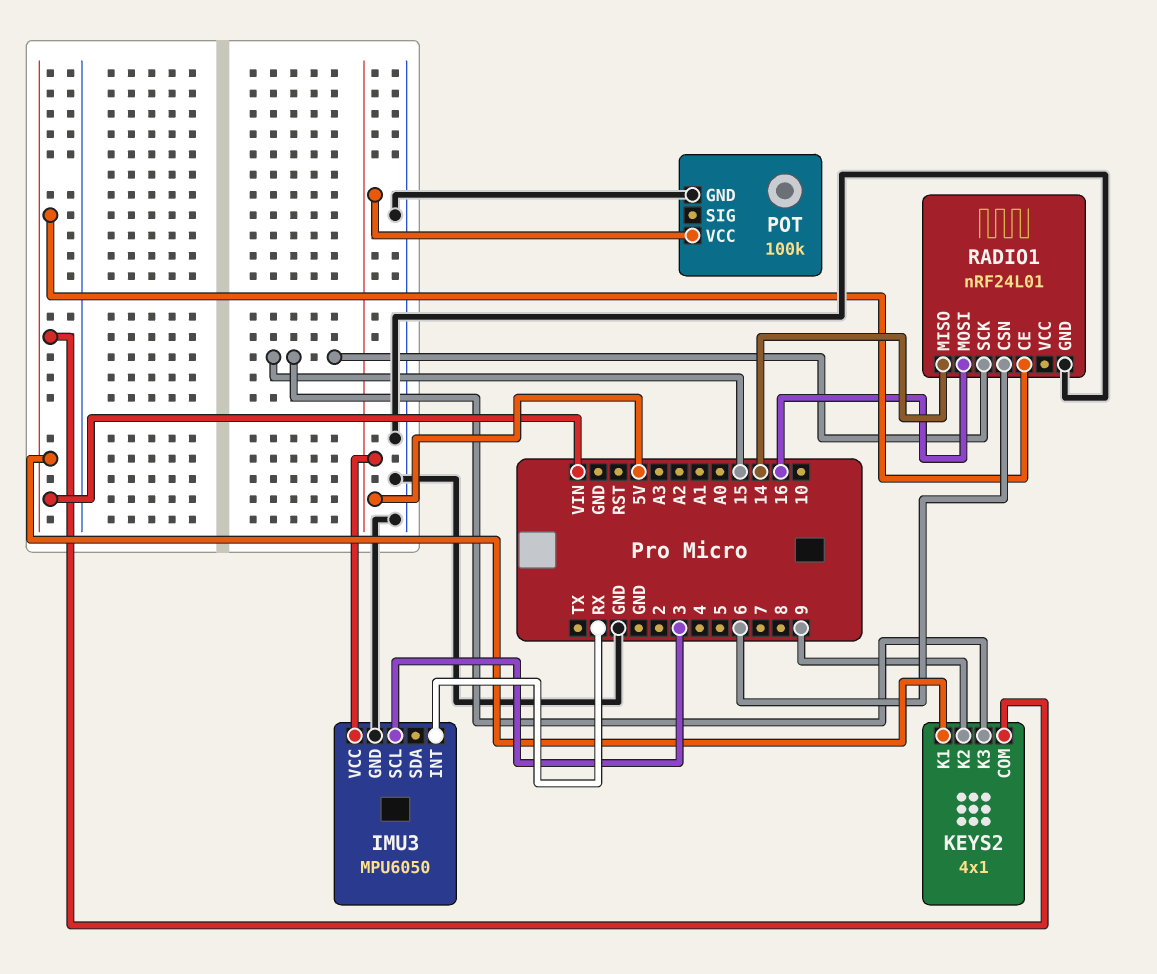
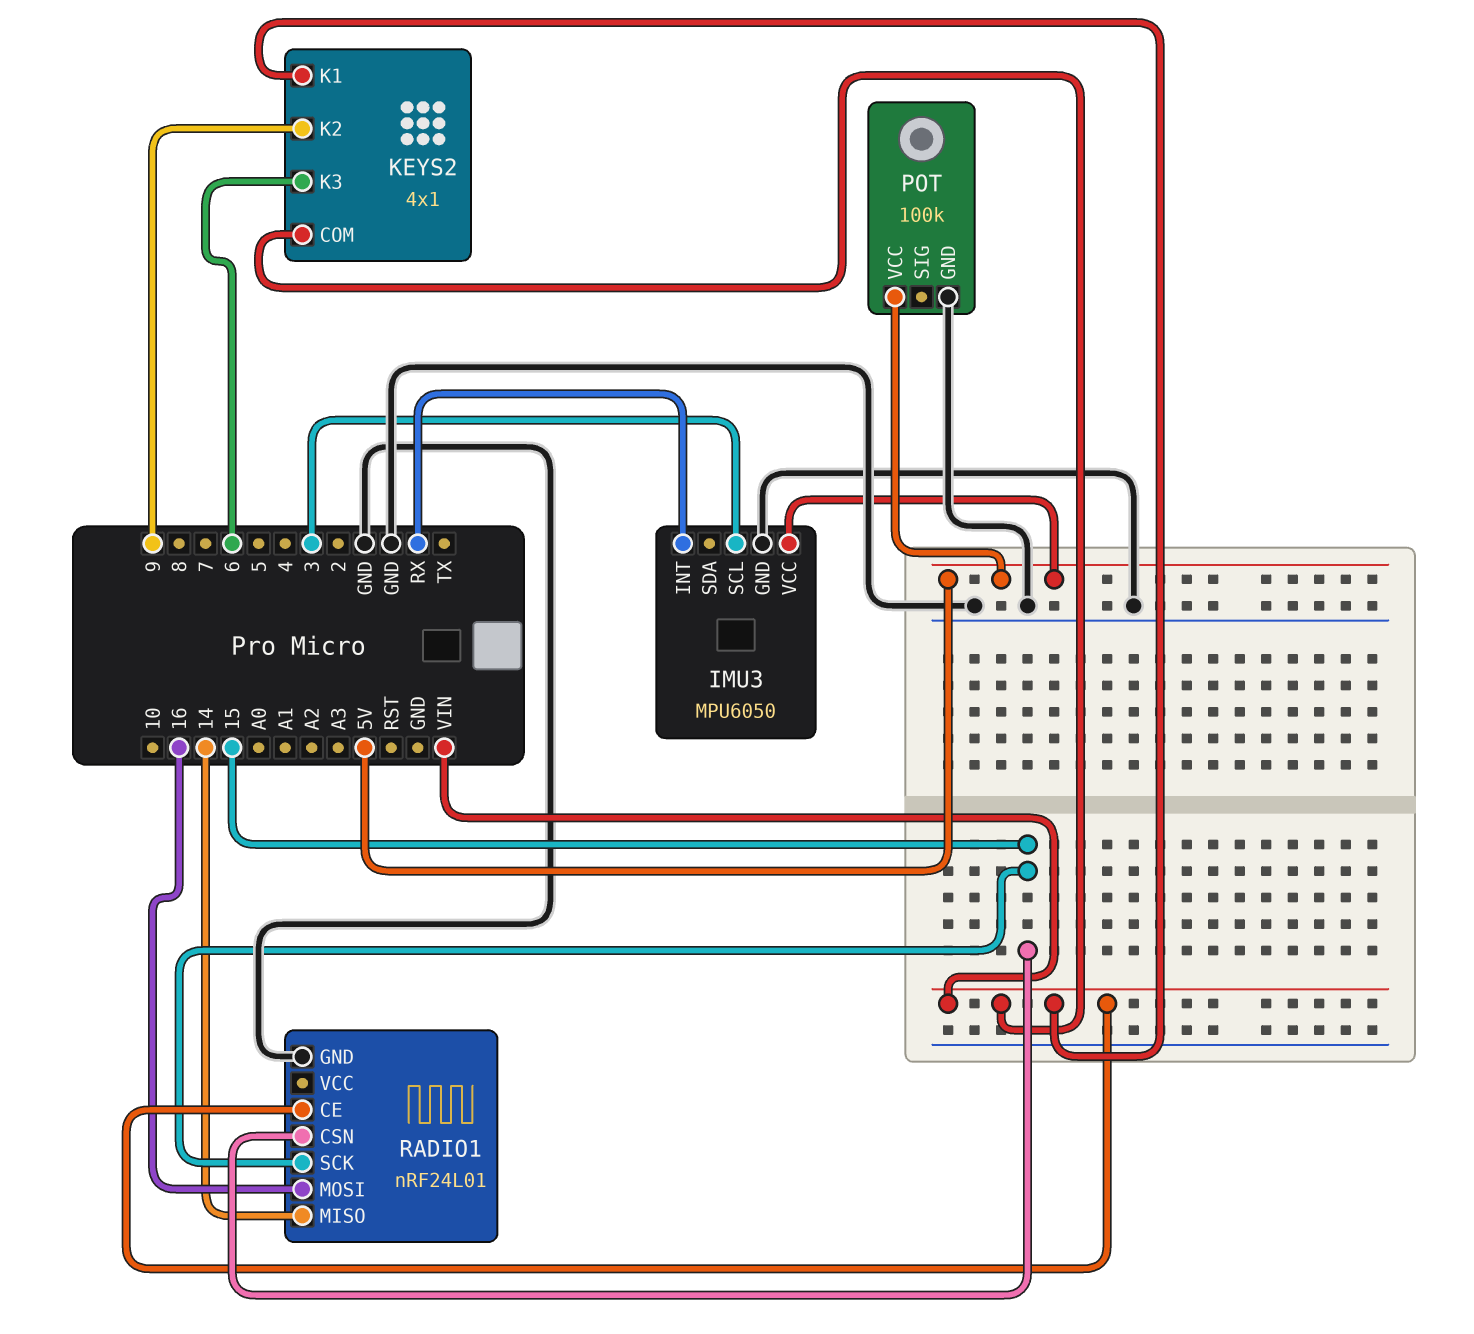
KEYS2 pin K3: 15 -> 6
RADIO1 pin CSN: 6 -> 15

